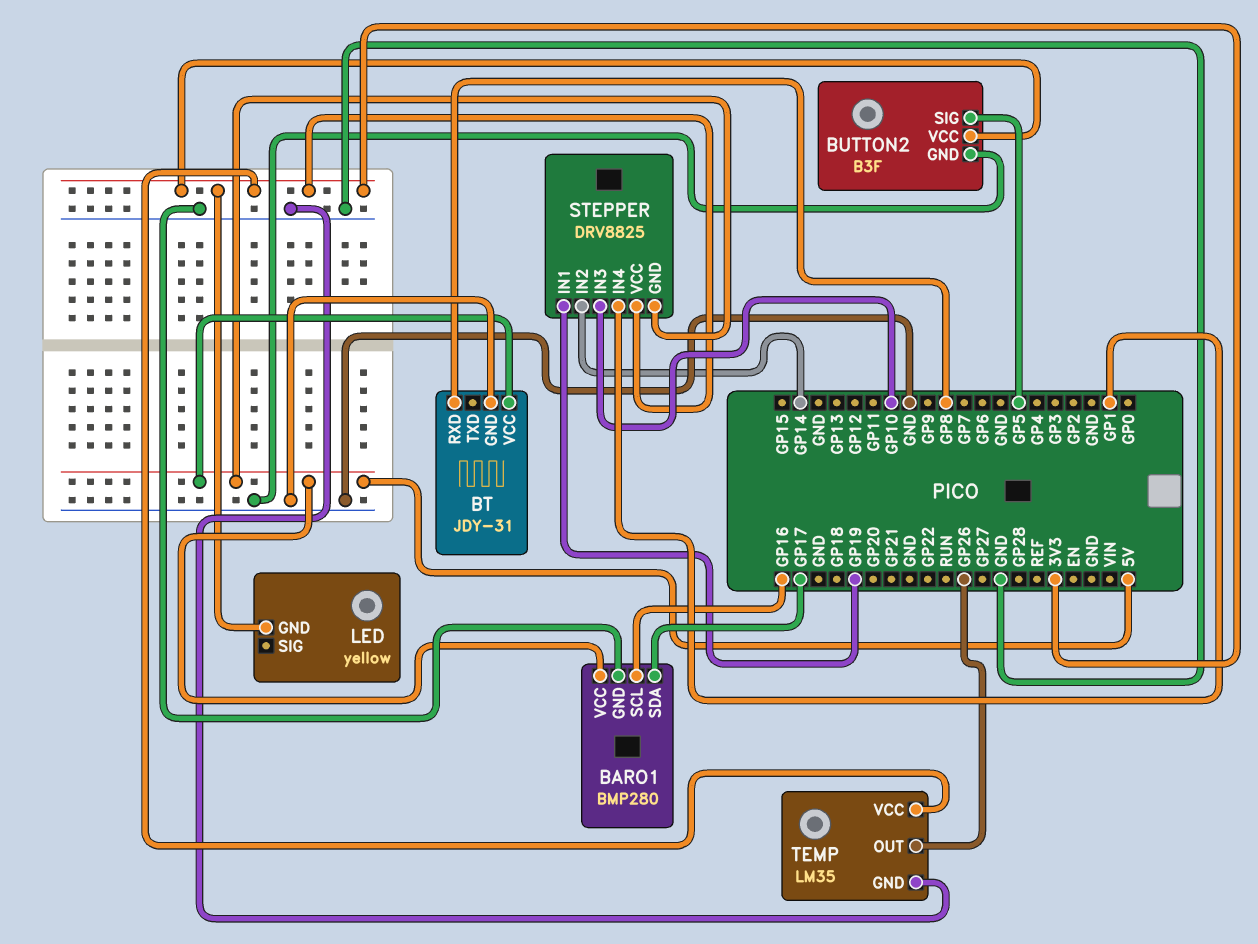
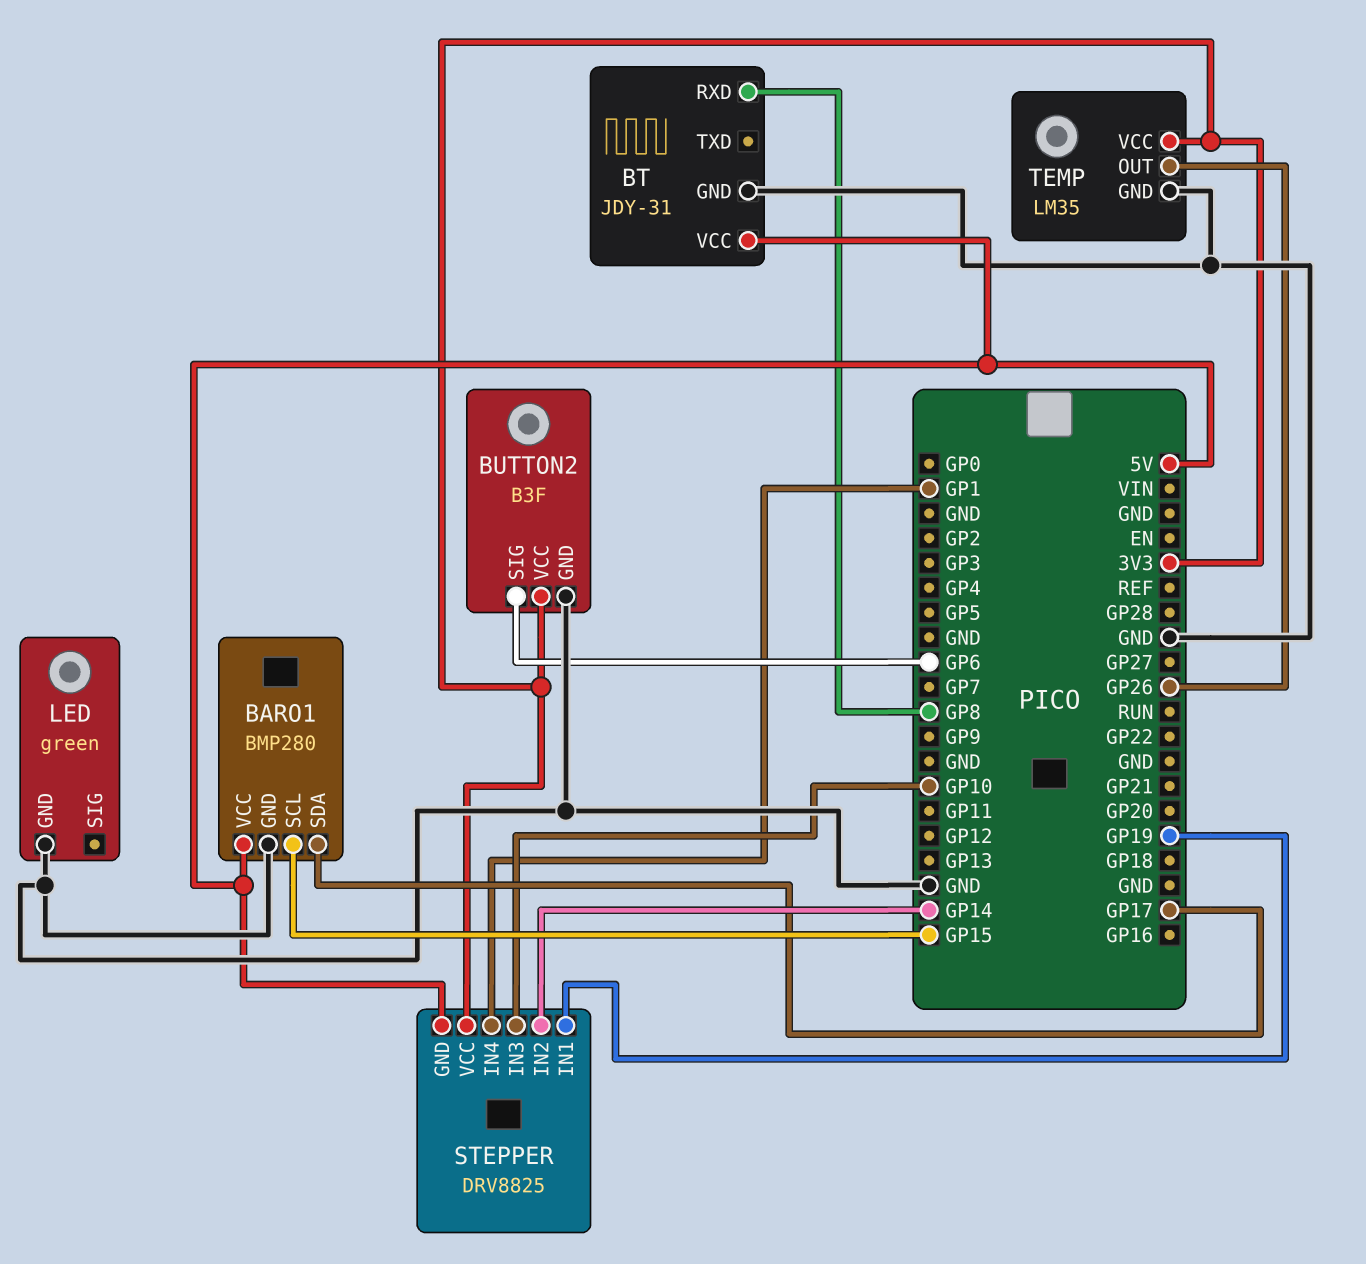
BARO1 pin SCL: GP16 -> GP15
BUTTON2 pin SIG: GP5 -> GP6
LED: yellow -> green
LED pin GND: 3V3 -> GND

